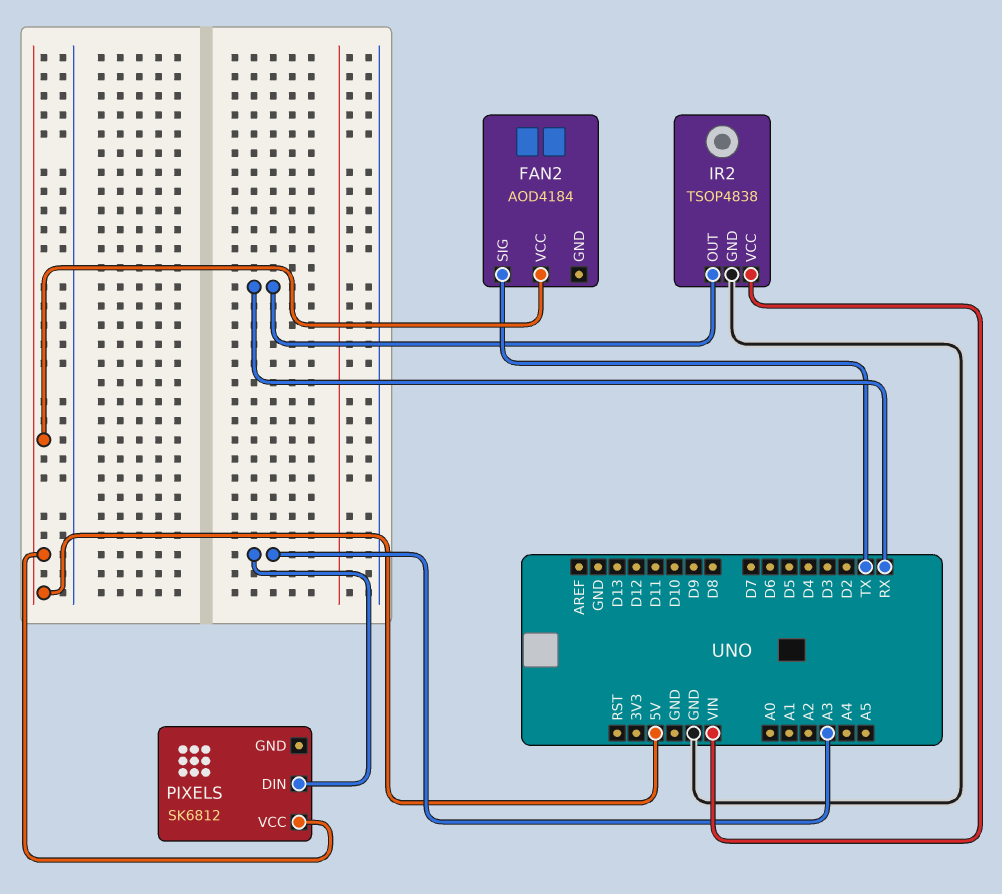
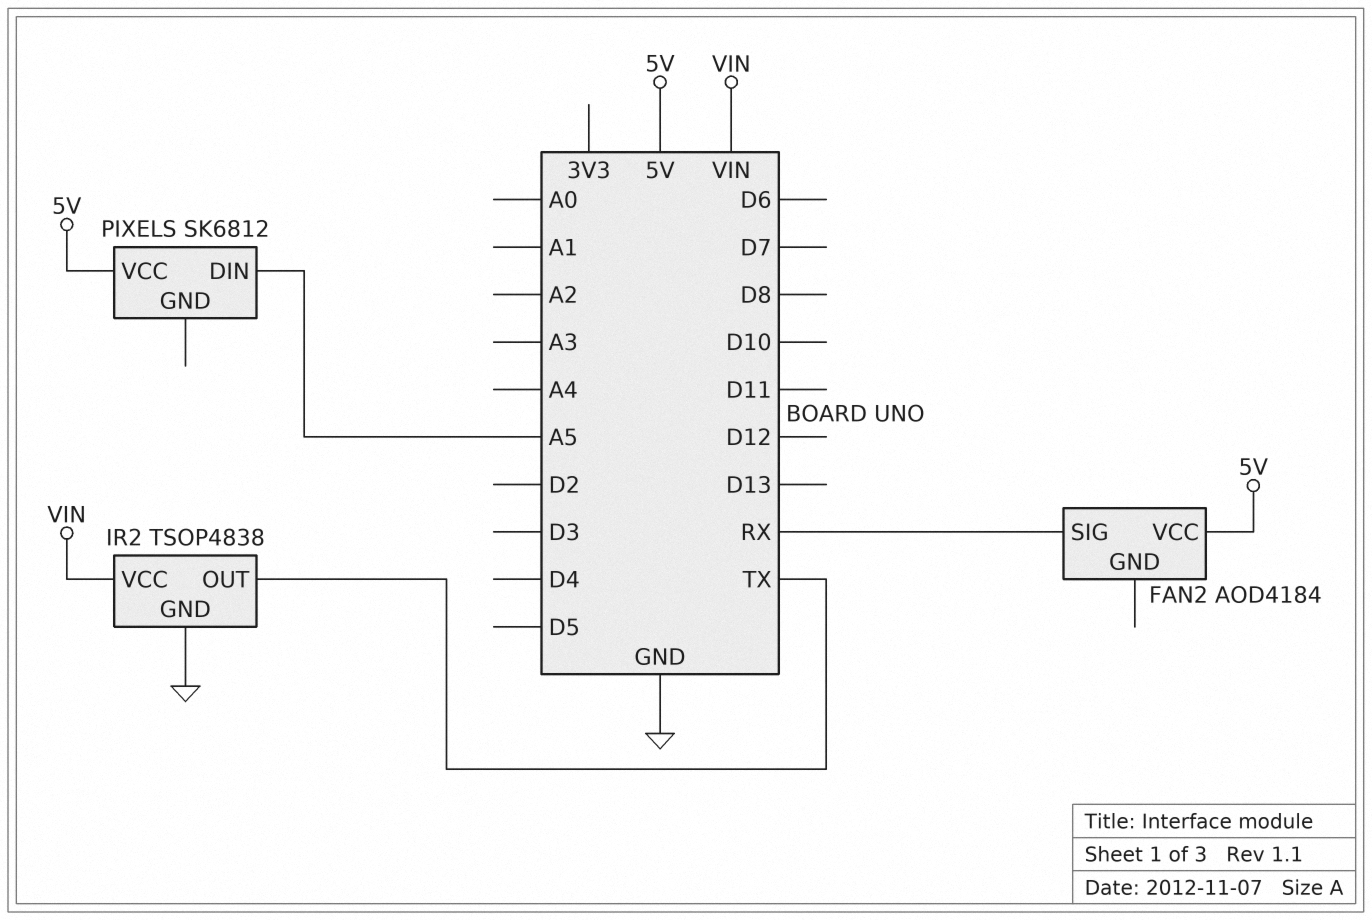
FAN2 pin SIG: TX -> RX
IR2 pin OUT: RX -> TX
PIXELS pin DIN: A3 -> A5

